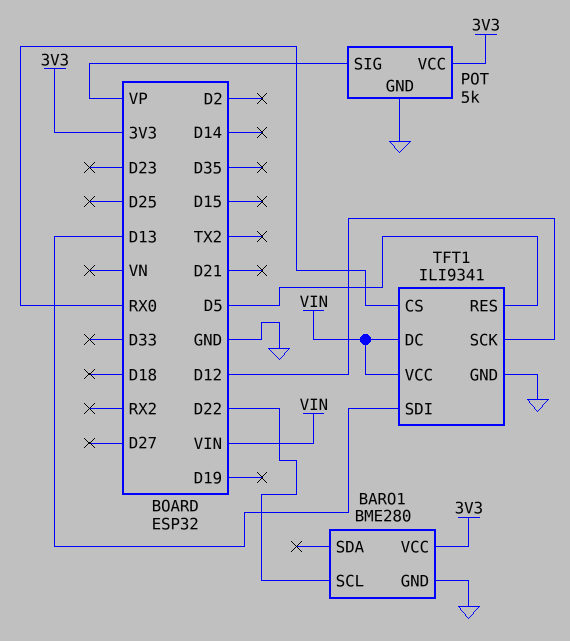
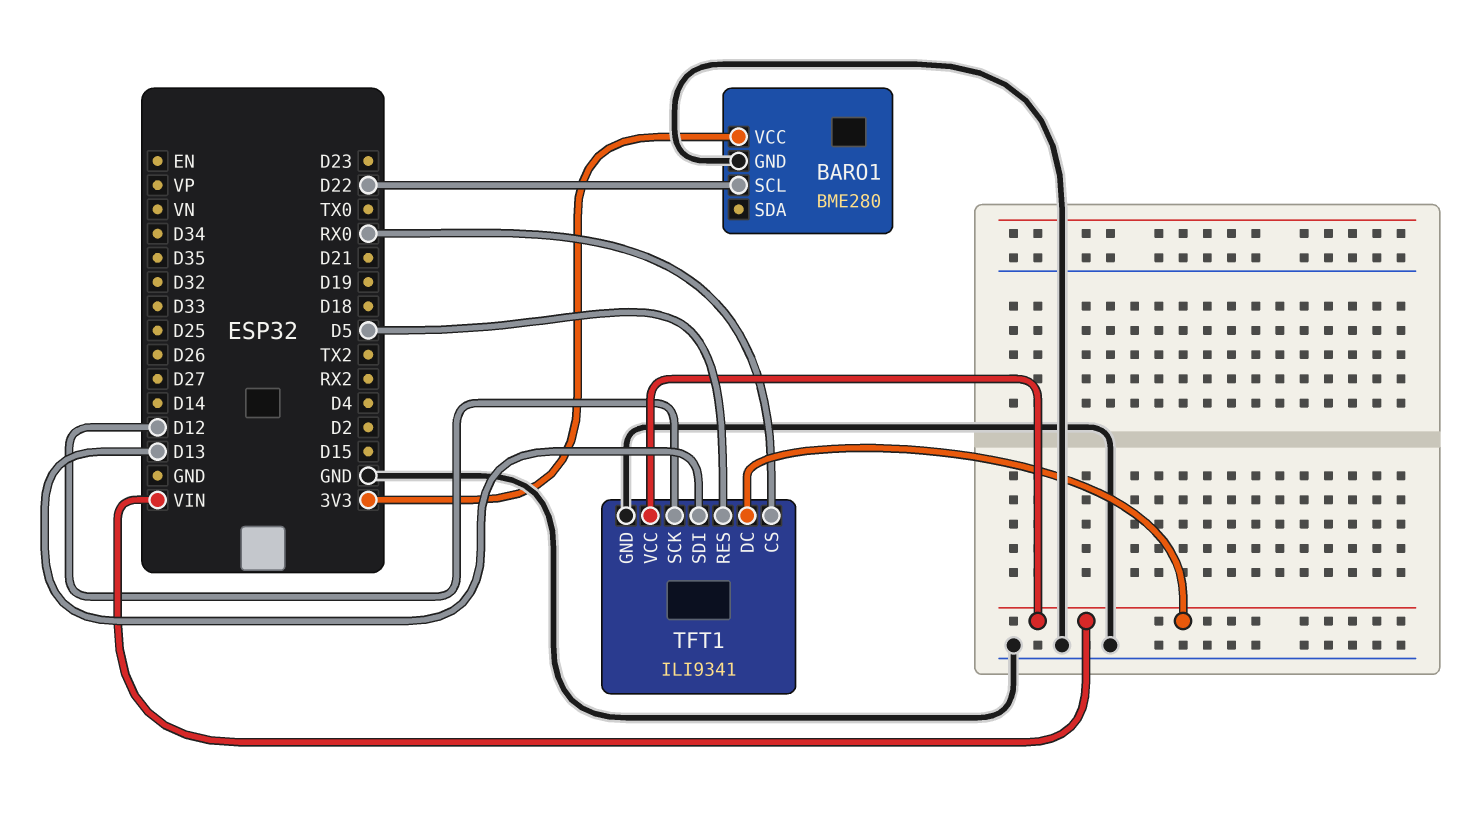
POT: 5k -> none
POT pin GND: GND -> none
POT pin SIG: VP -> none
POT pin VCC: 3V3 -> none

